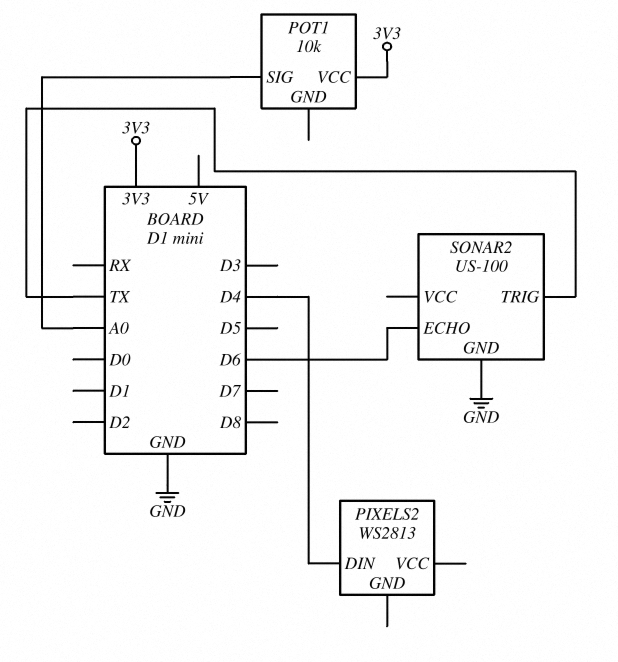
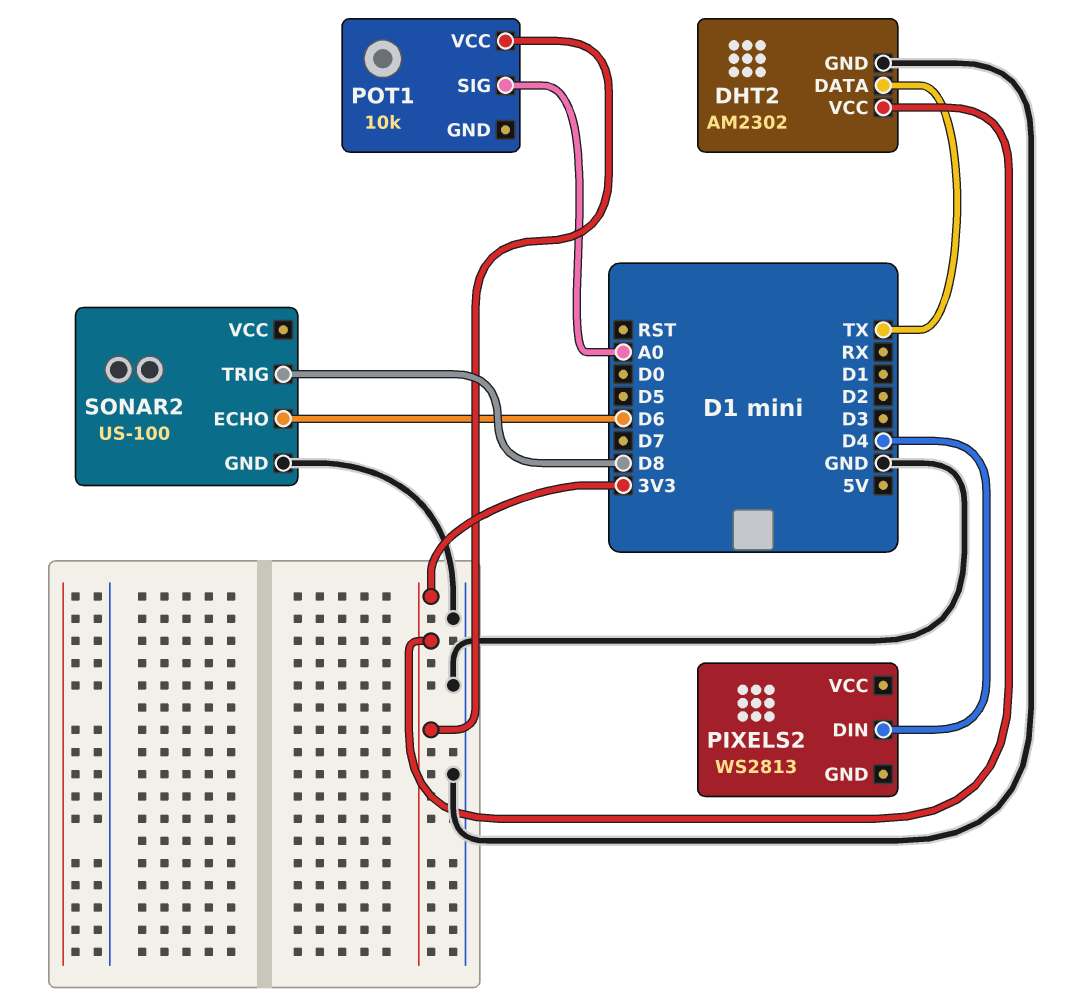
DHT2: none -> AM2302
DHT2 pin DATA: none -> TX
DHT2 pin GND: none -> GND
DHT2 pin VCC: none -> 3V3
SONAR2 pin TRIG: TX -> D8

